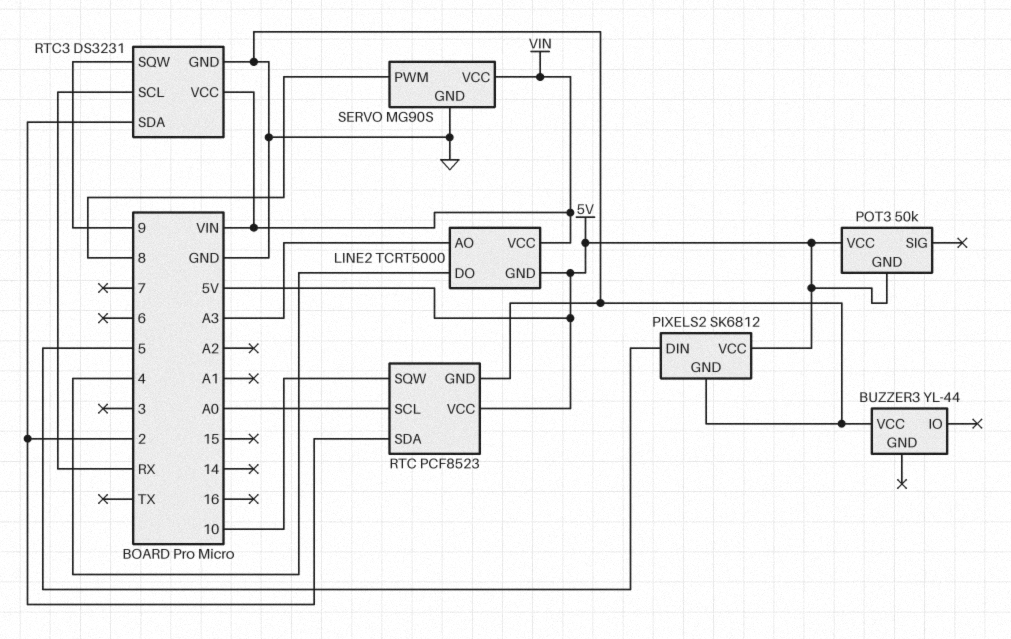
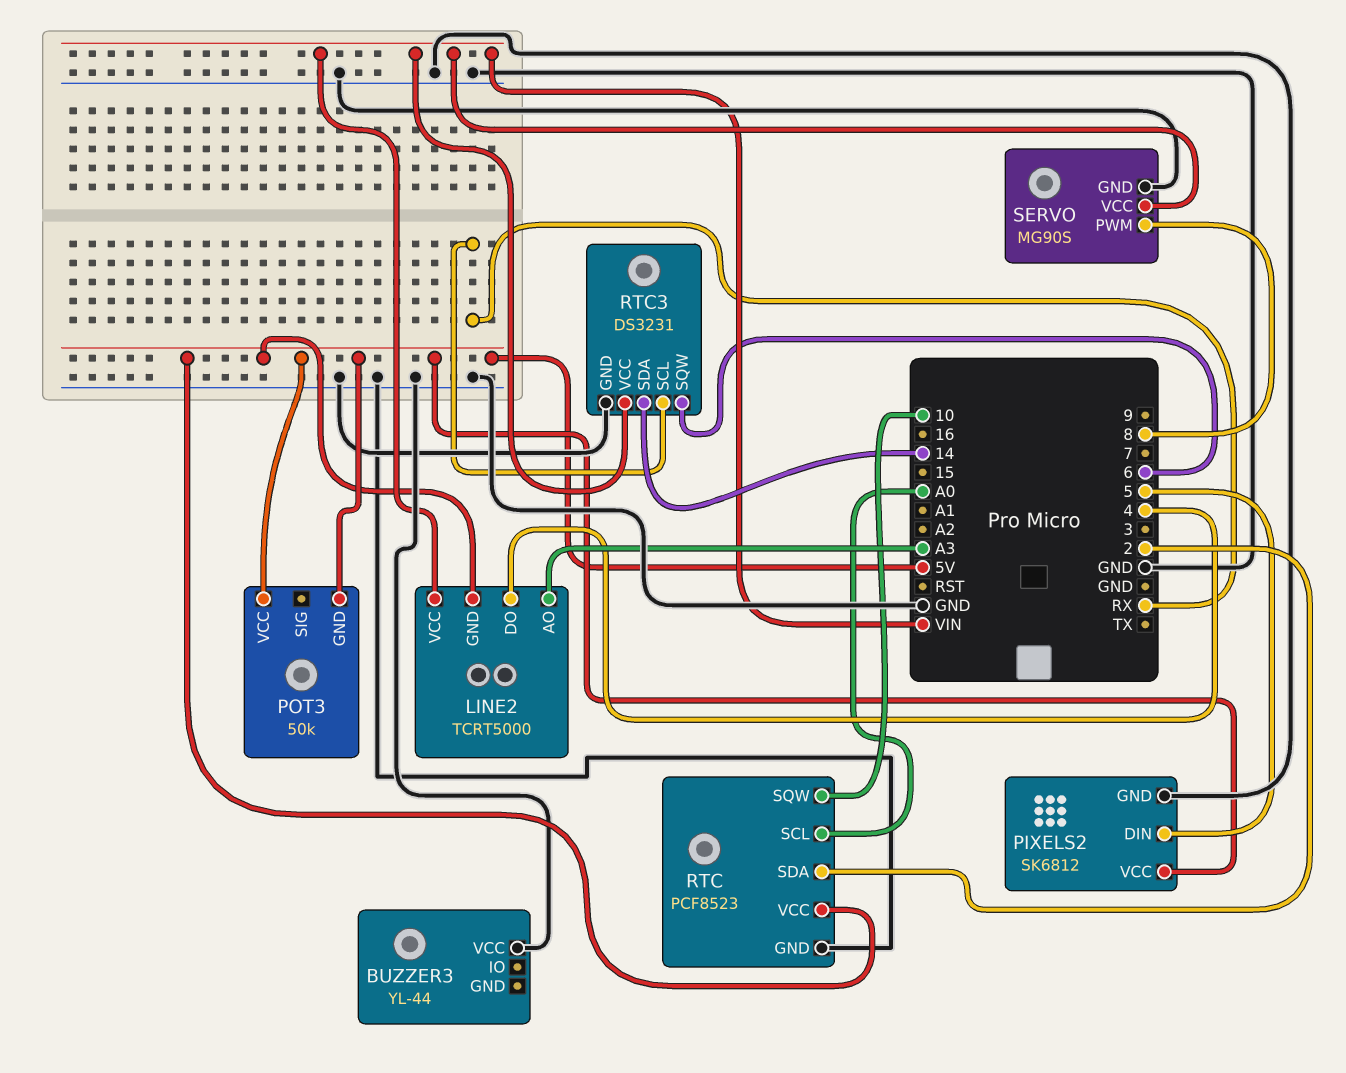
RTC3 pin SDA: 2 -> 14
RTC3 pin SQW: 9 -> 6

